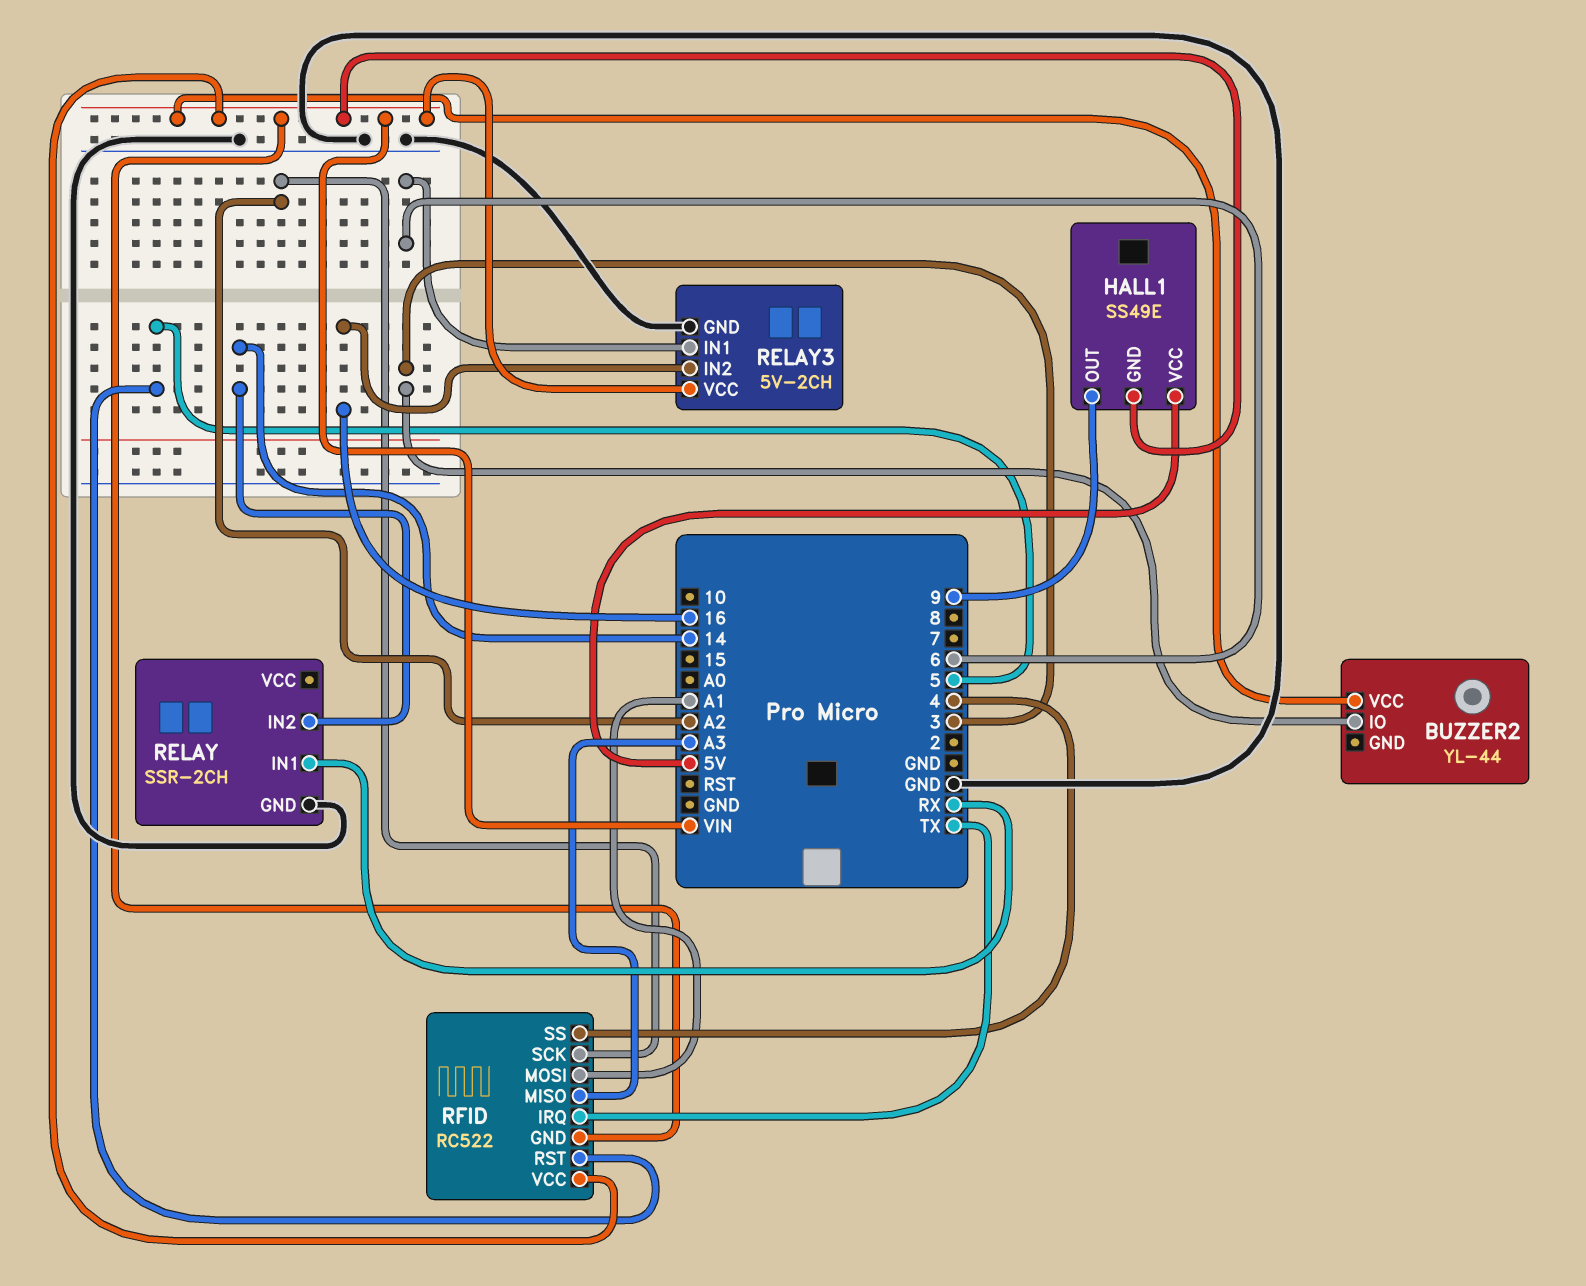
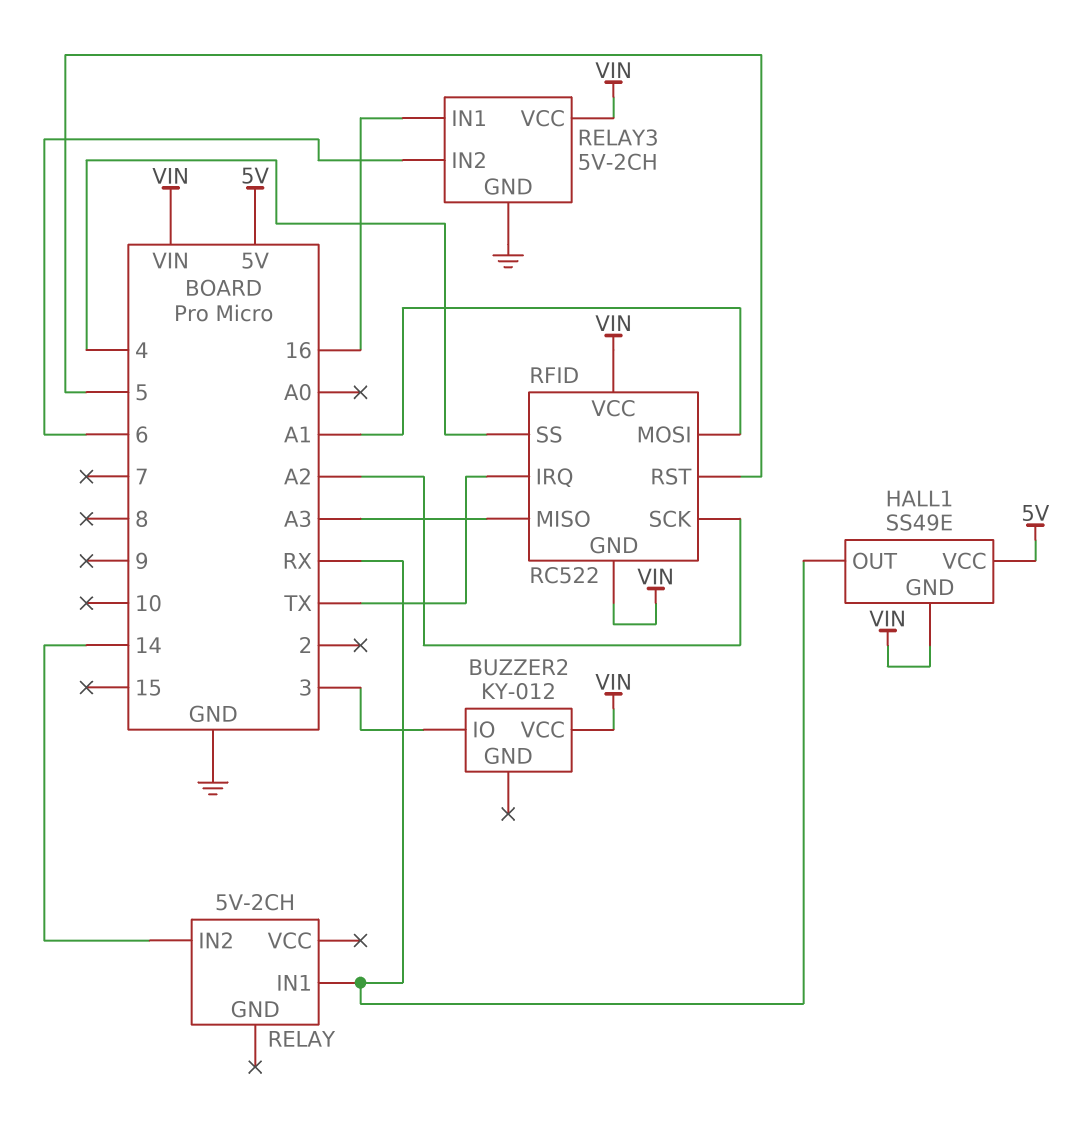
BUZZER2: YL-44 -> KY-012
HALL1 pin OUT: 9 -> RX
RELAY: SSR-2CH -> 5V-2CH
RELAY pin GND: GND -> none
RELAY3 pin IN1: 6 -> 16
RELAY3 pin IN2: 16 -> 6

